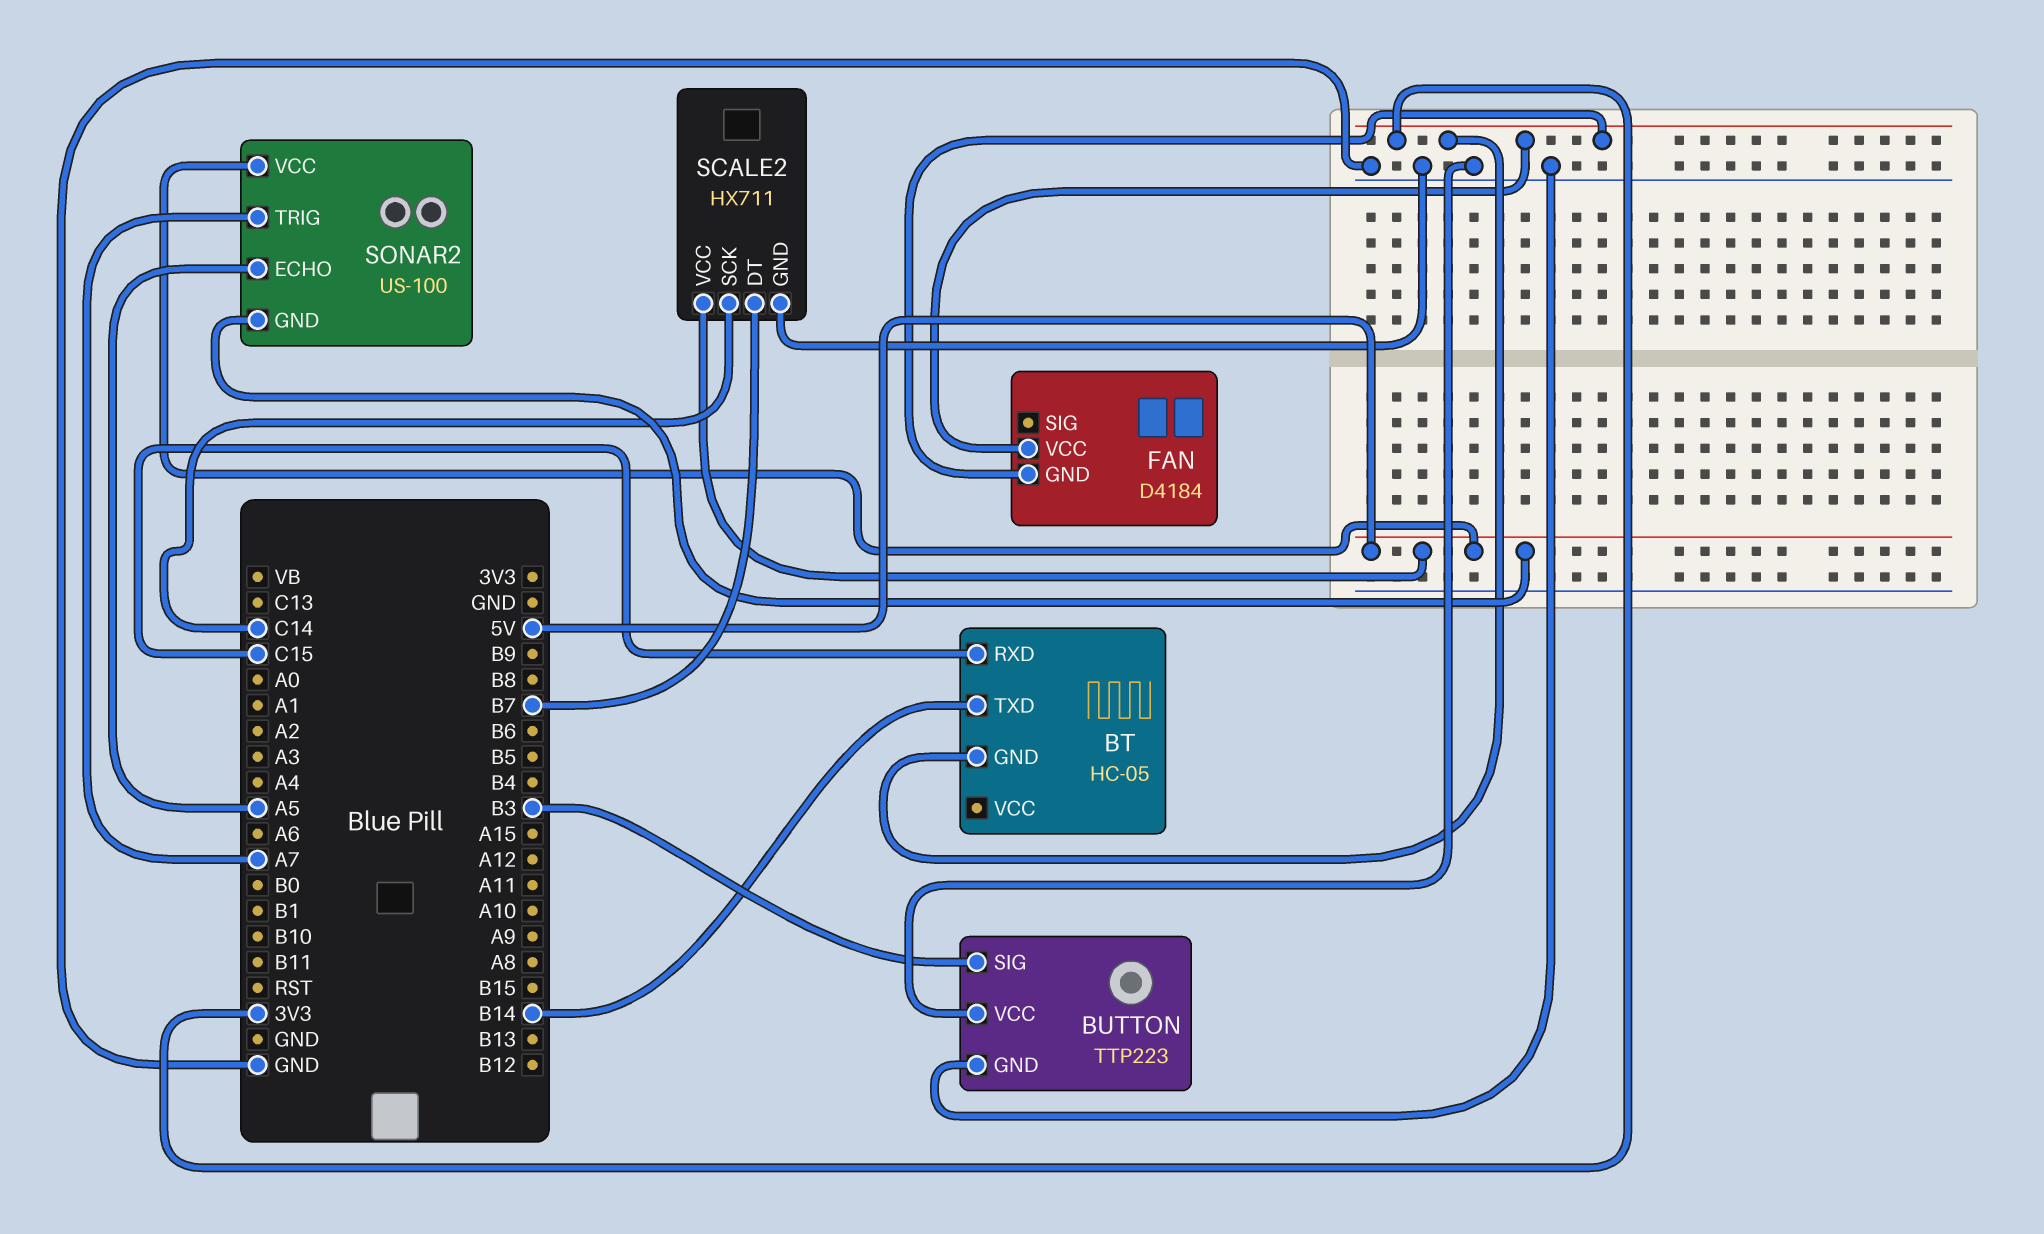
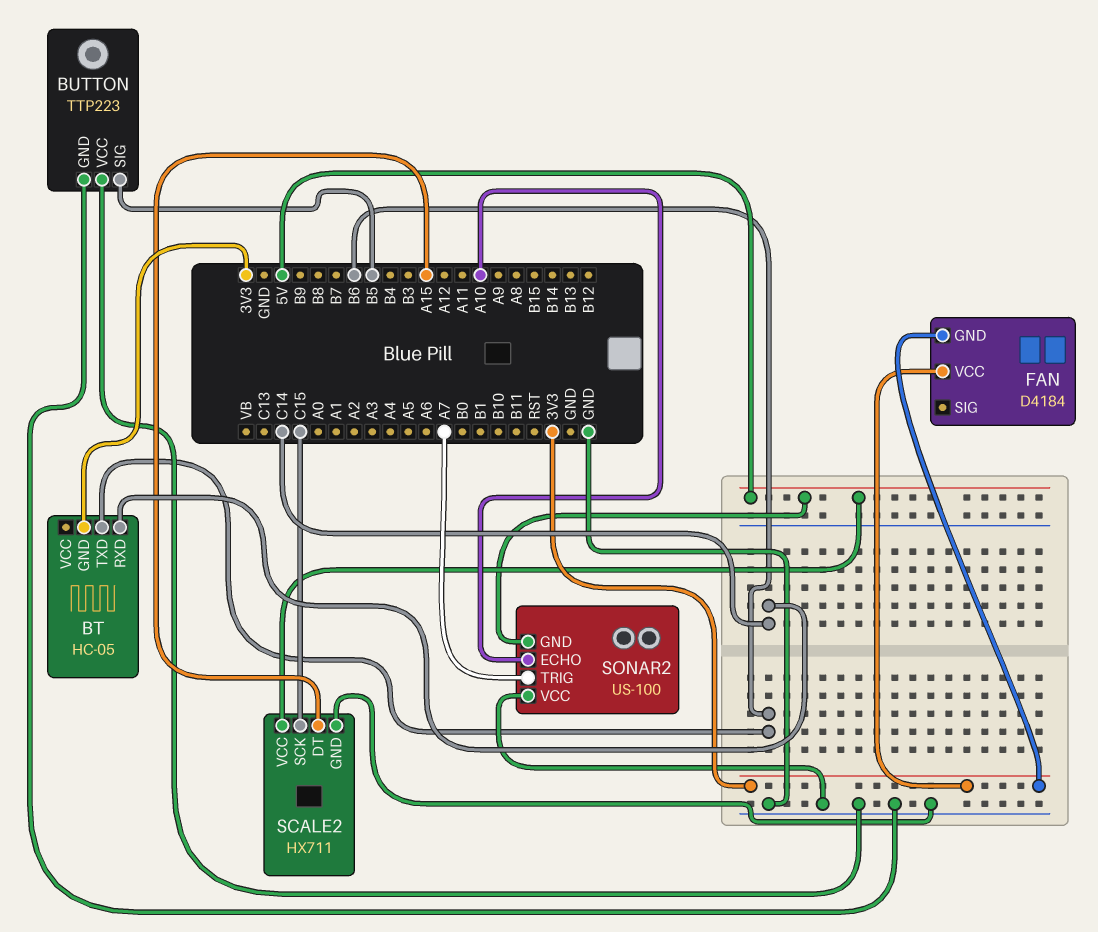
BT pin RXD: C15 -> C14
BT pin TXD: B14 -> B6
BUTTON pin SIG: B3 -> B5
SCALE2 pin DT: B7 -> A15
SCALE2 pin SCK: C14 -> C15
SONAR2 pin ECHO: A5 -> A10
SONAR2 pin VCC: 5V -> GND

